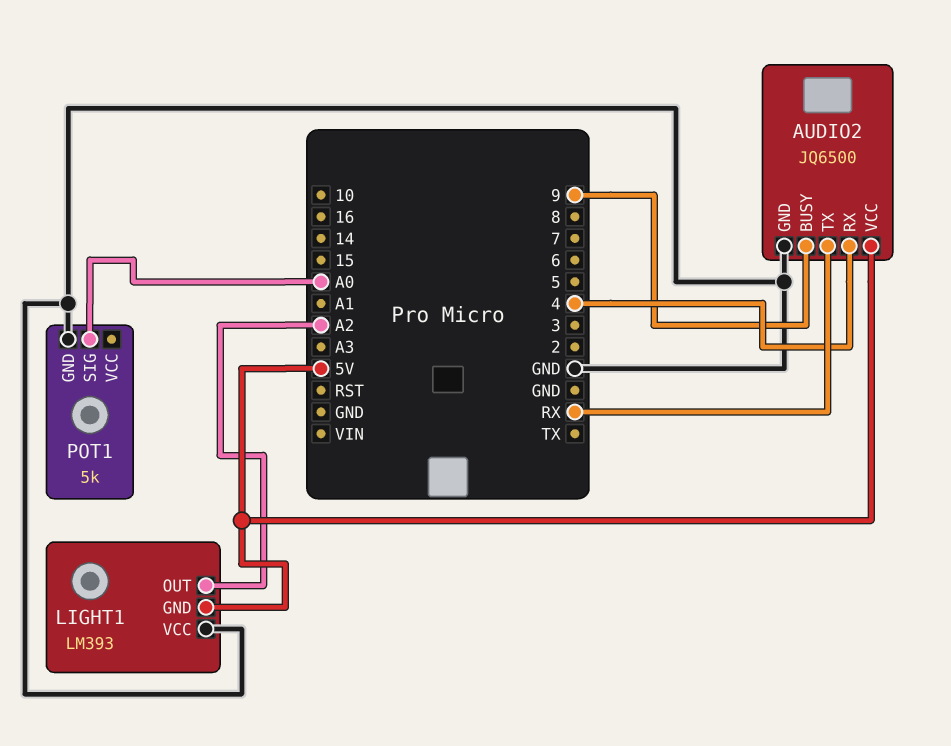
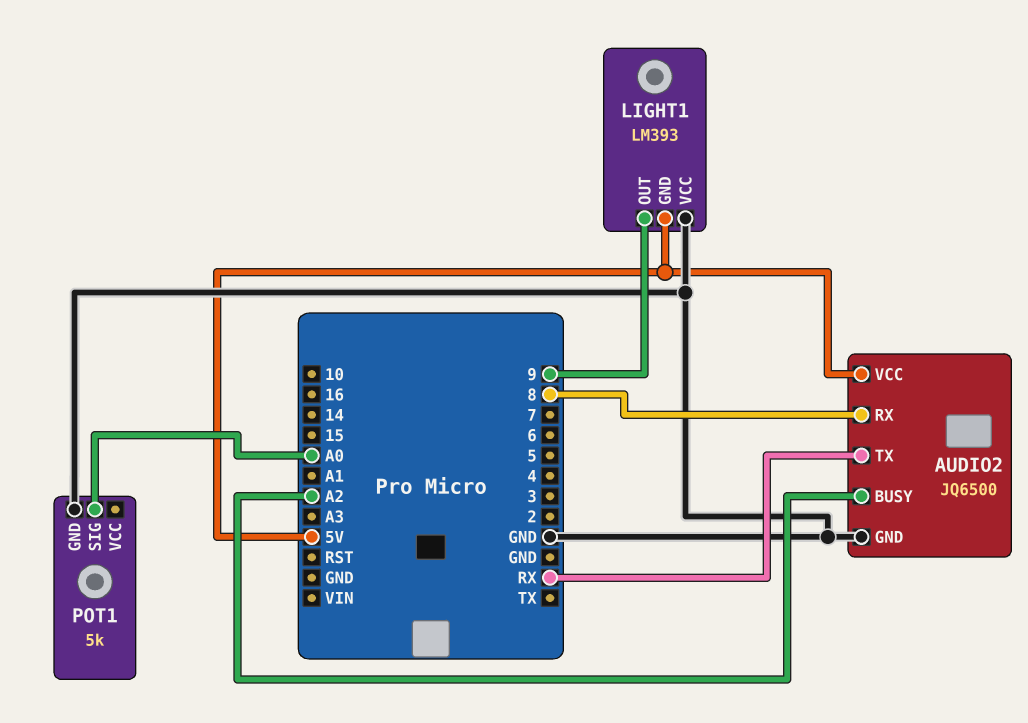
AUDIO2 pin BUSY: 9 -> A2
AUDIO2 pin RX: 4 -> 8
LIGHT1 pin OUT: A2 -> 9

